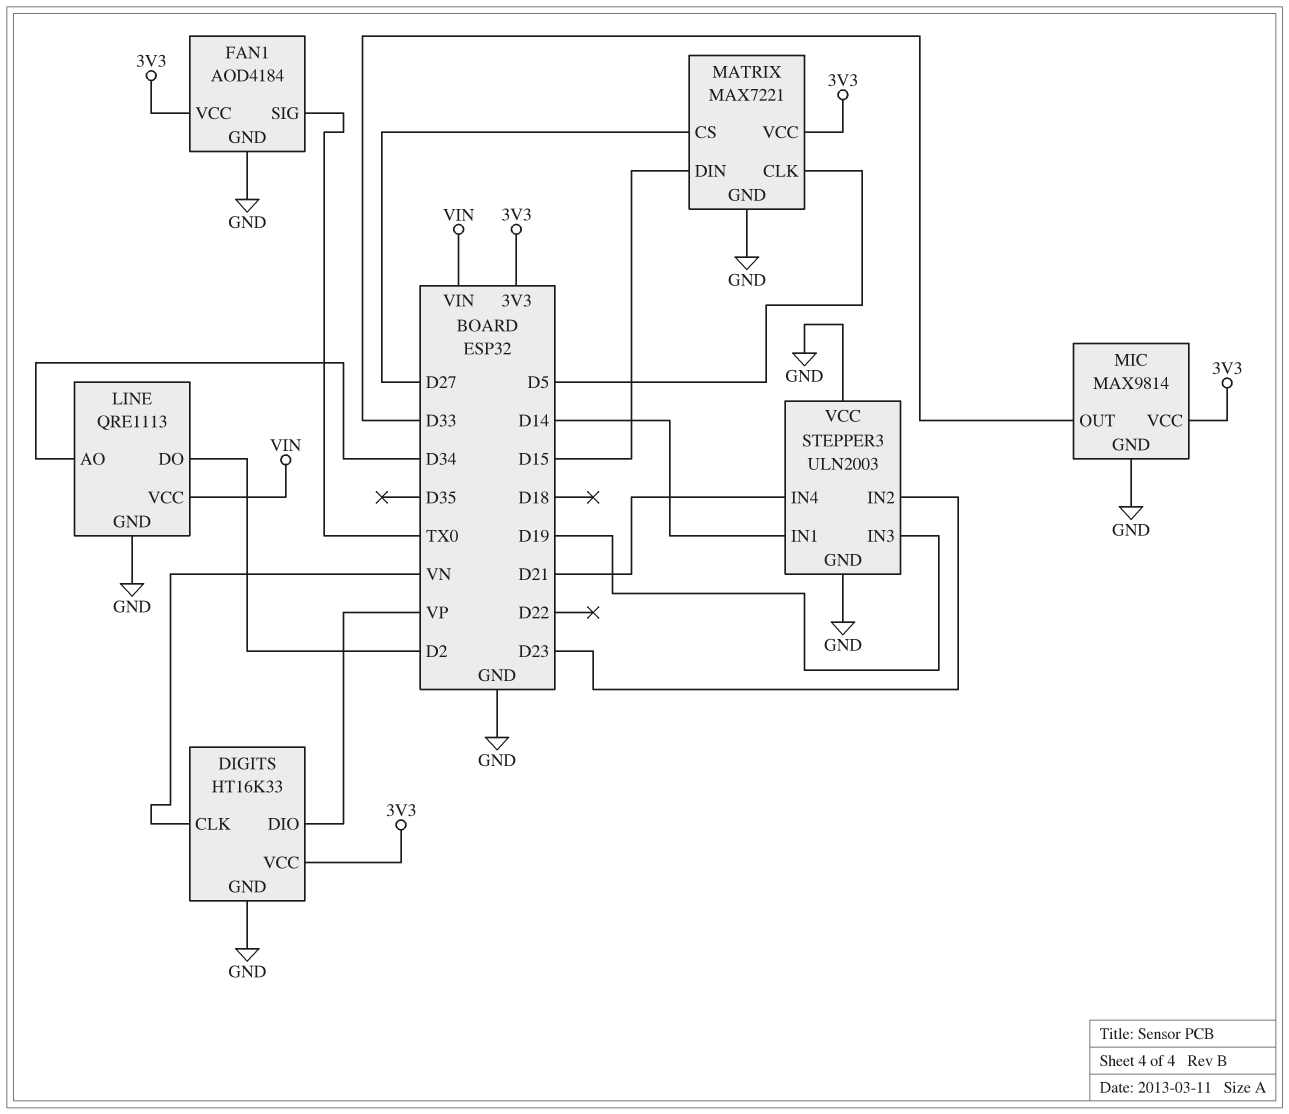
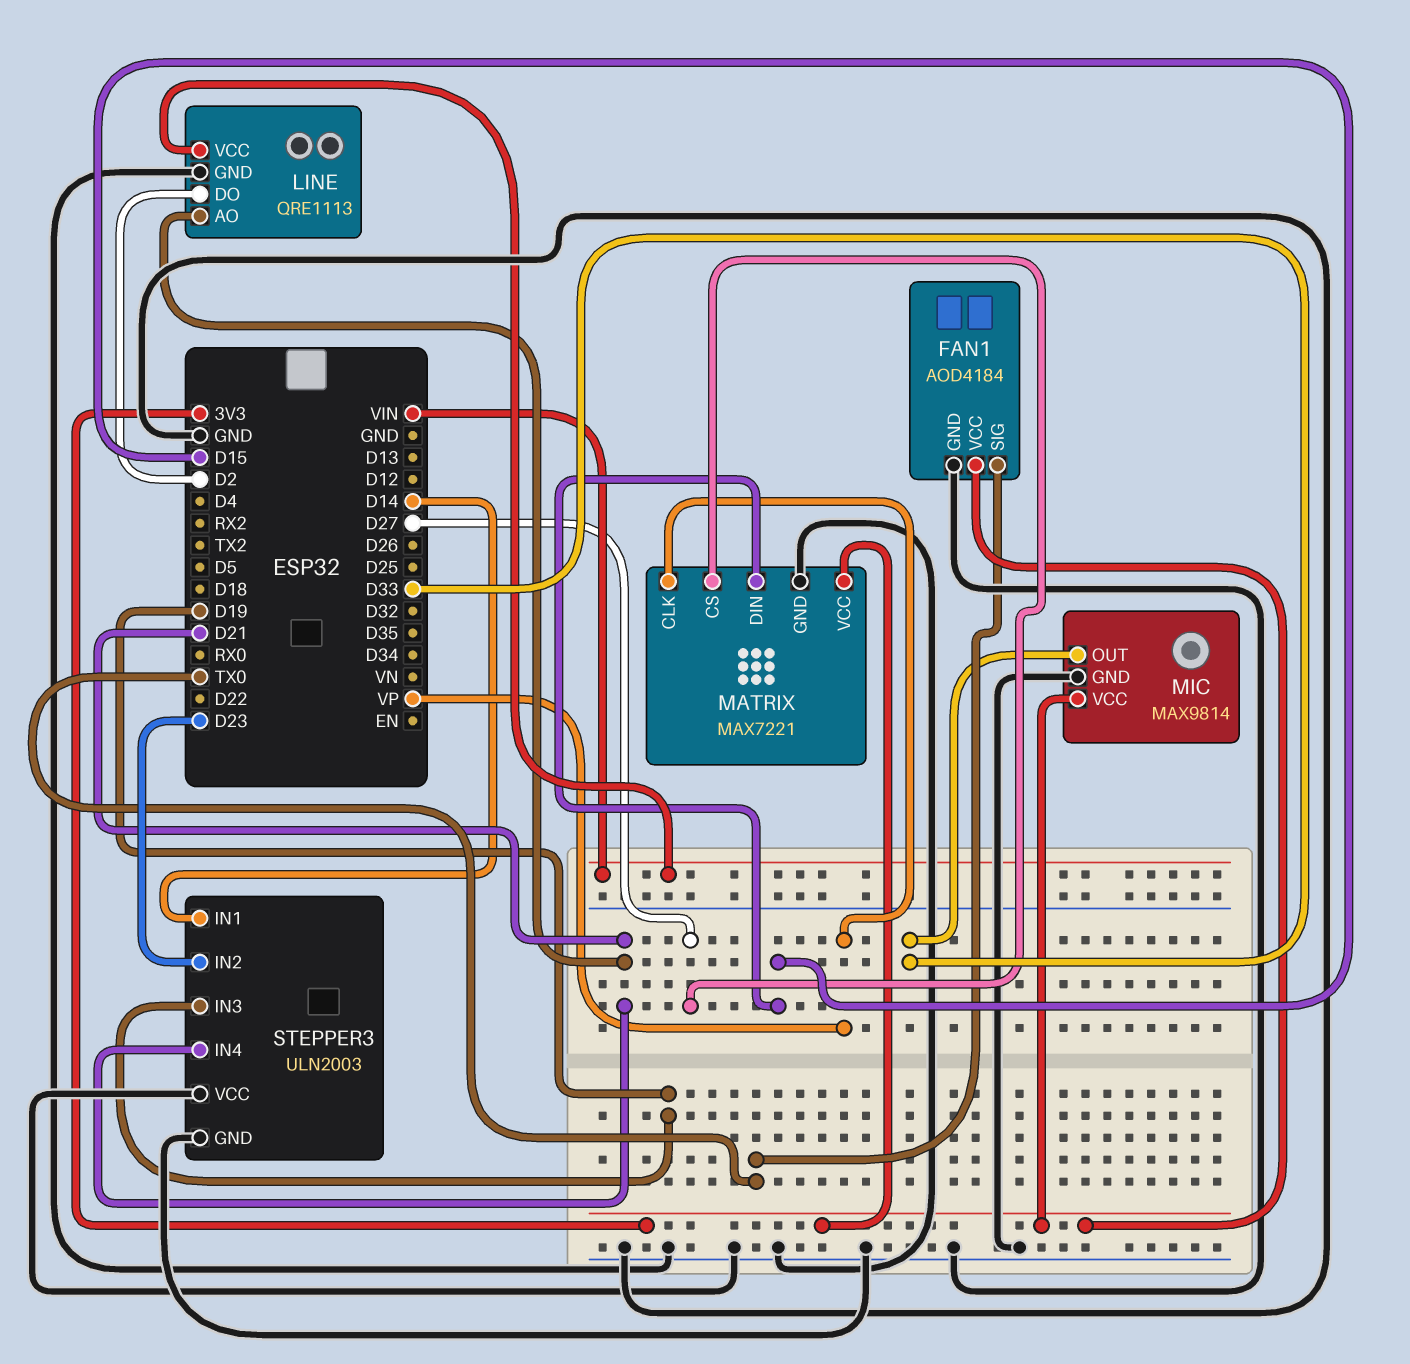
DIGITS: HT16K33 -> none
DIGITS pin CLK: VN -> none
DIGITS pin DIO: VP -> none
DIGITS pin GND: GND -> none
DIGITS pin VCC: 3V3 -> none
LINE pin AO: D34 -> D21
MATRIX pin CLK: D5 -> VP

